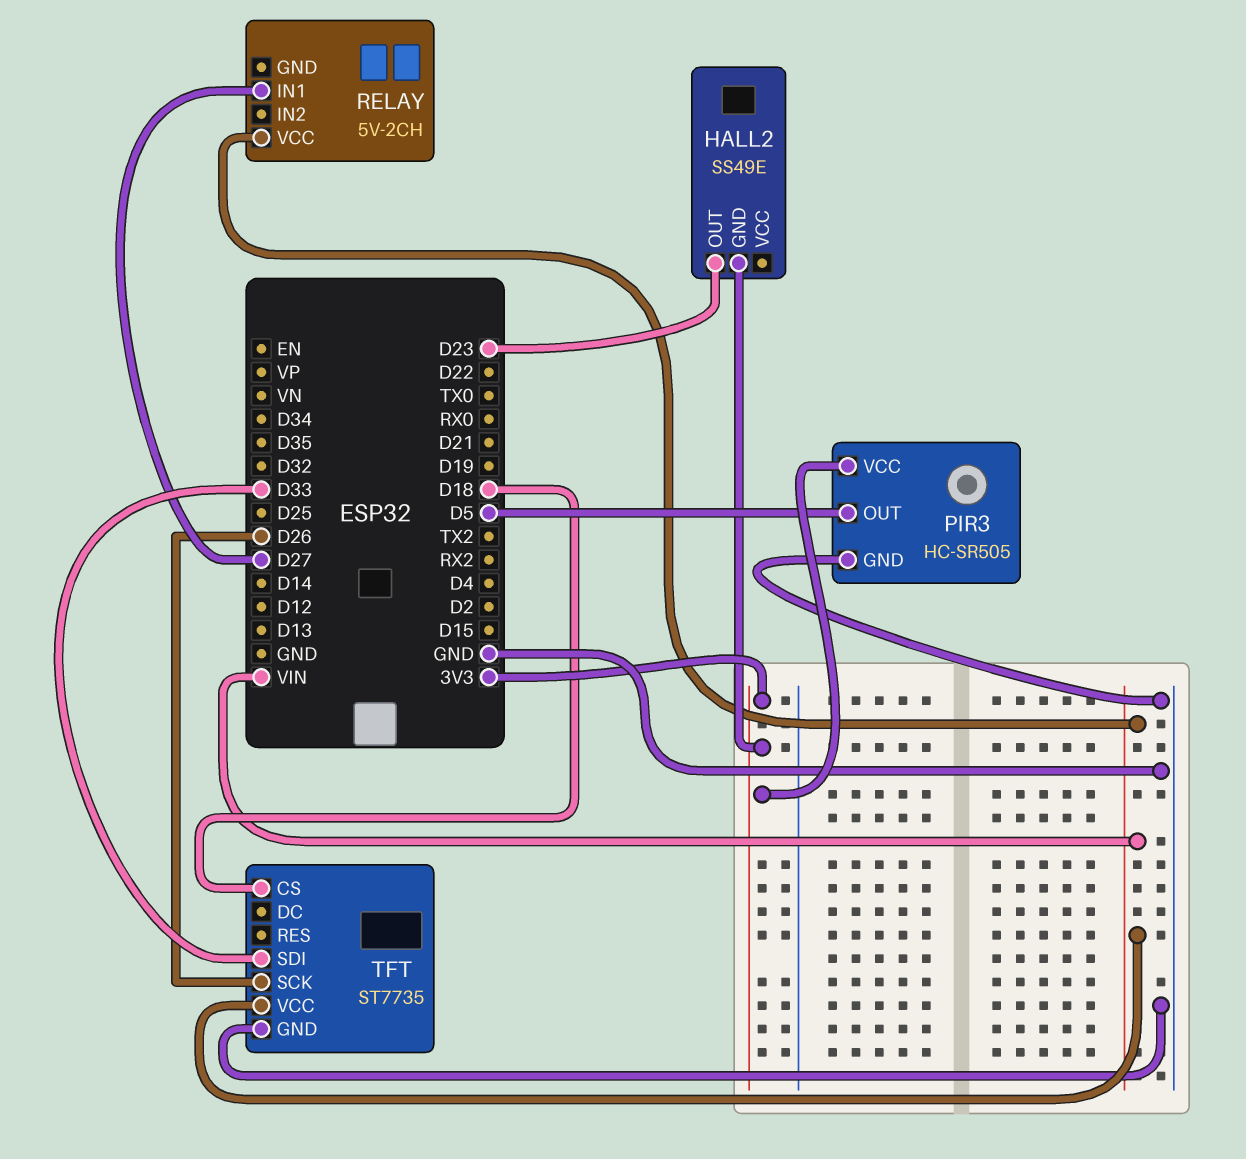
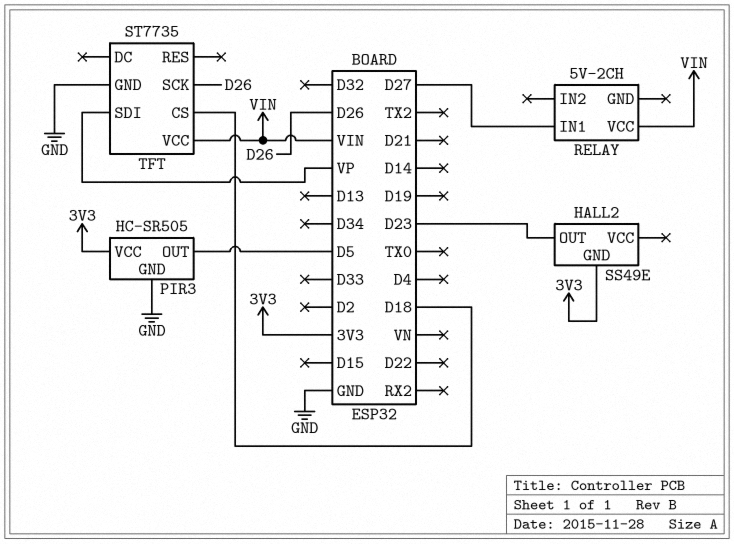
TFT pin SDI: D33 -> VP

